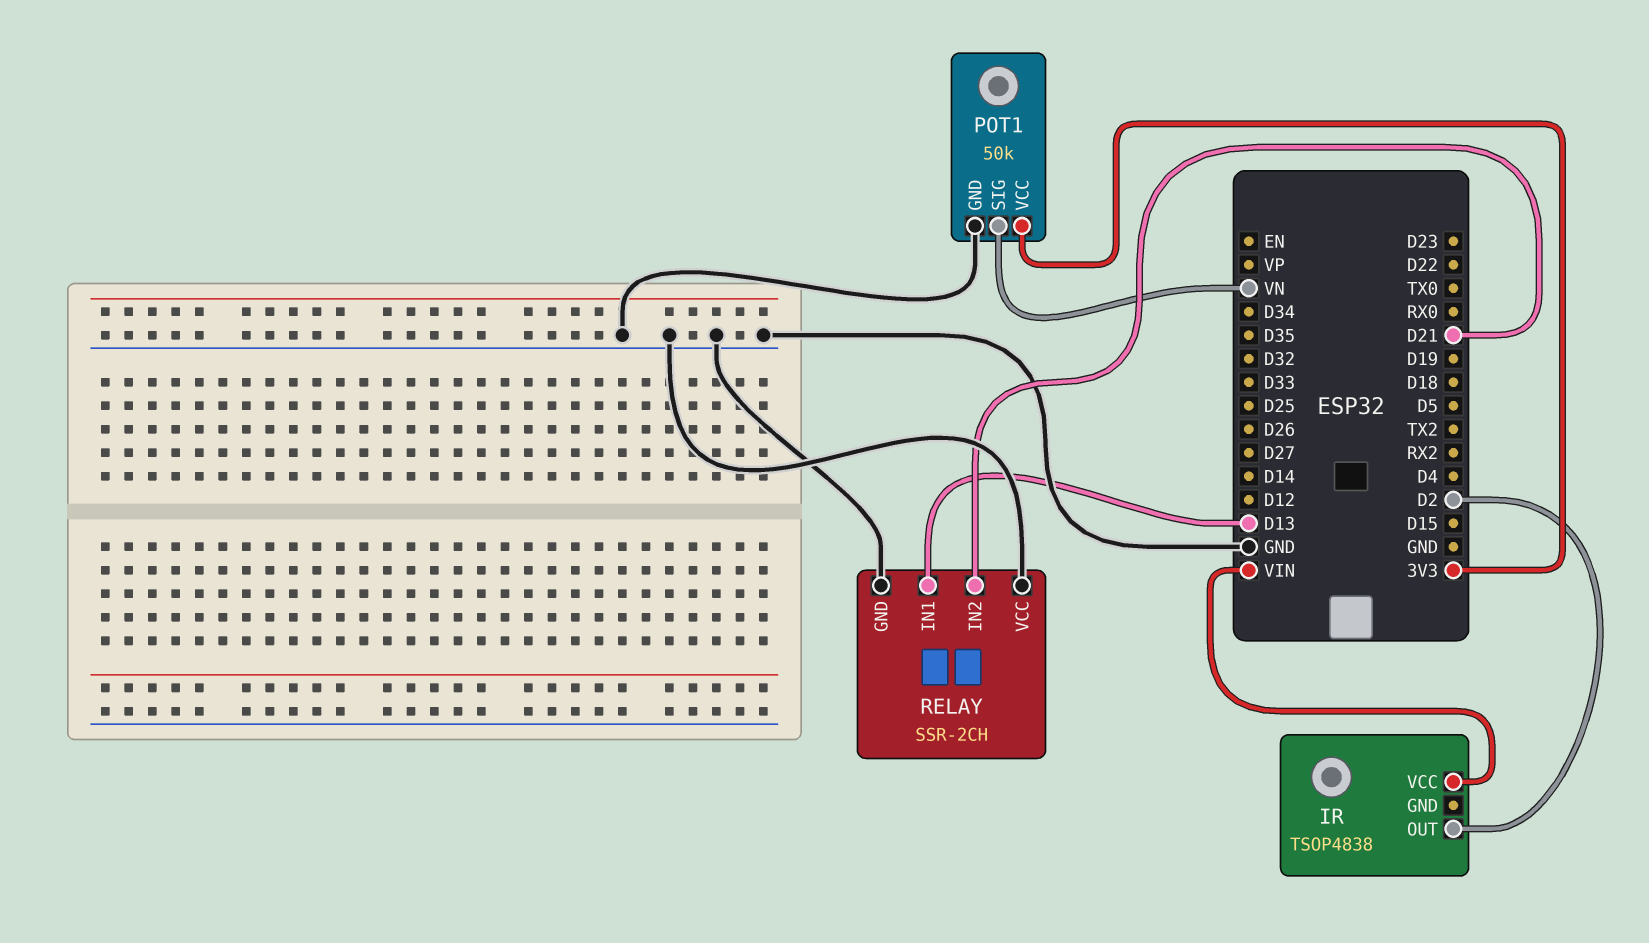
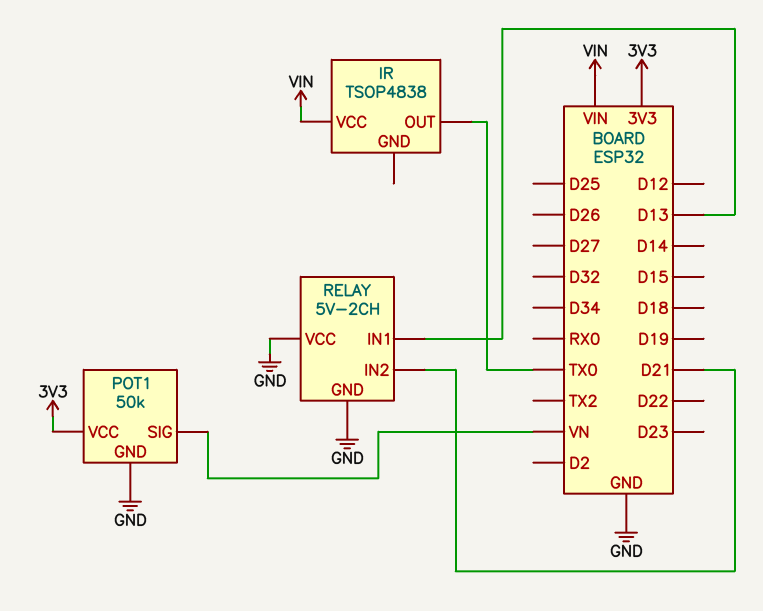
IR pin OUT: D2 -> TX0
RELAY: SSR-2CH -> 5V-2CH

